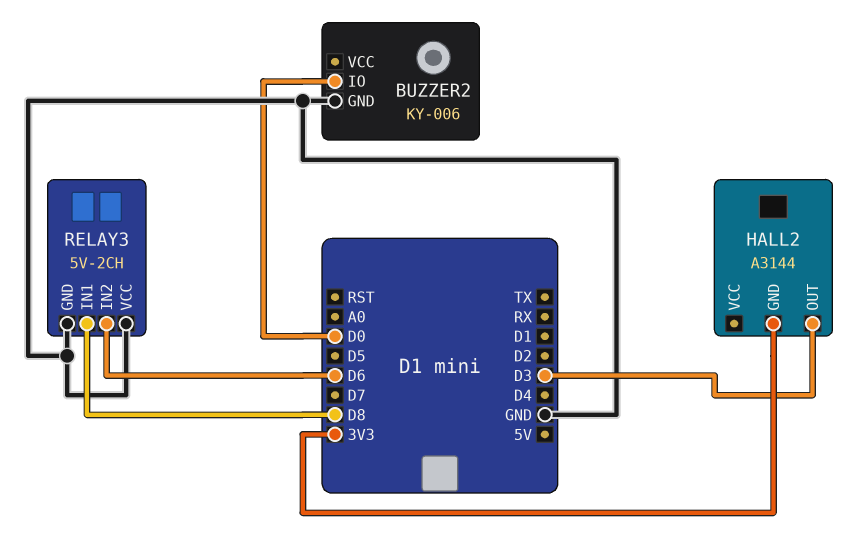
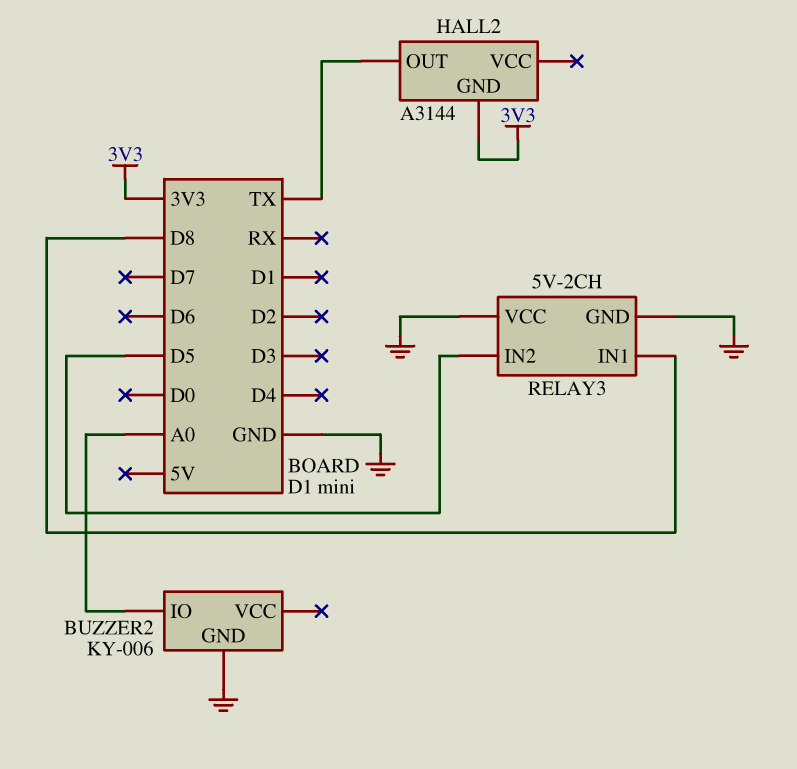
BUZZER2 pin IO: D0 -> A0
HALL2 pin OUT: D3 -> TX
RELAY3 pin IN2: D6 -> D5

